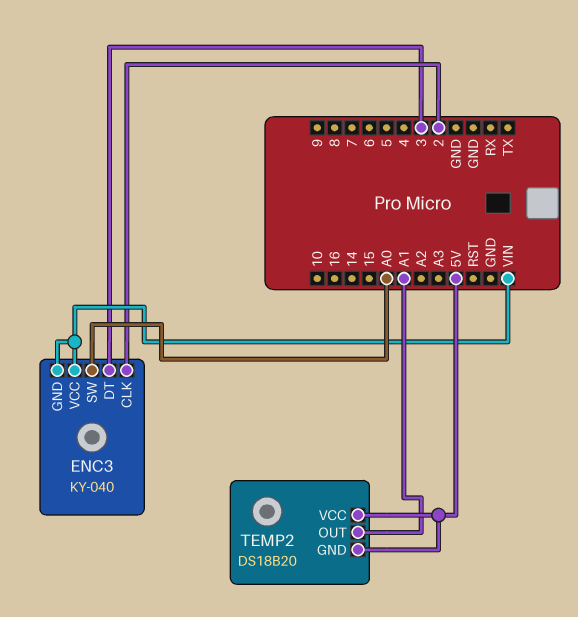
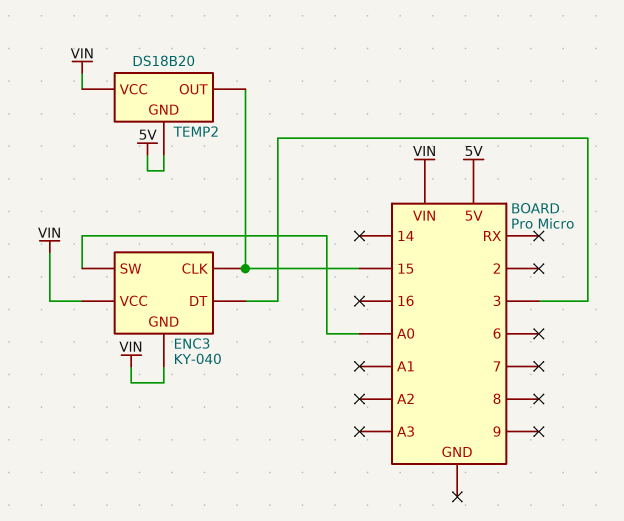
ENC3 pin CLK: 2 -> 15
TEMP2 pin OUT: A1 -> 15
TEMP2 pin VCC: 5V -> VIN

